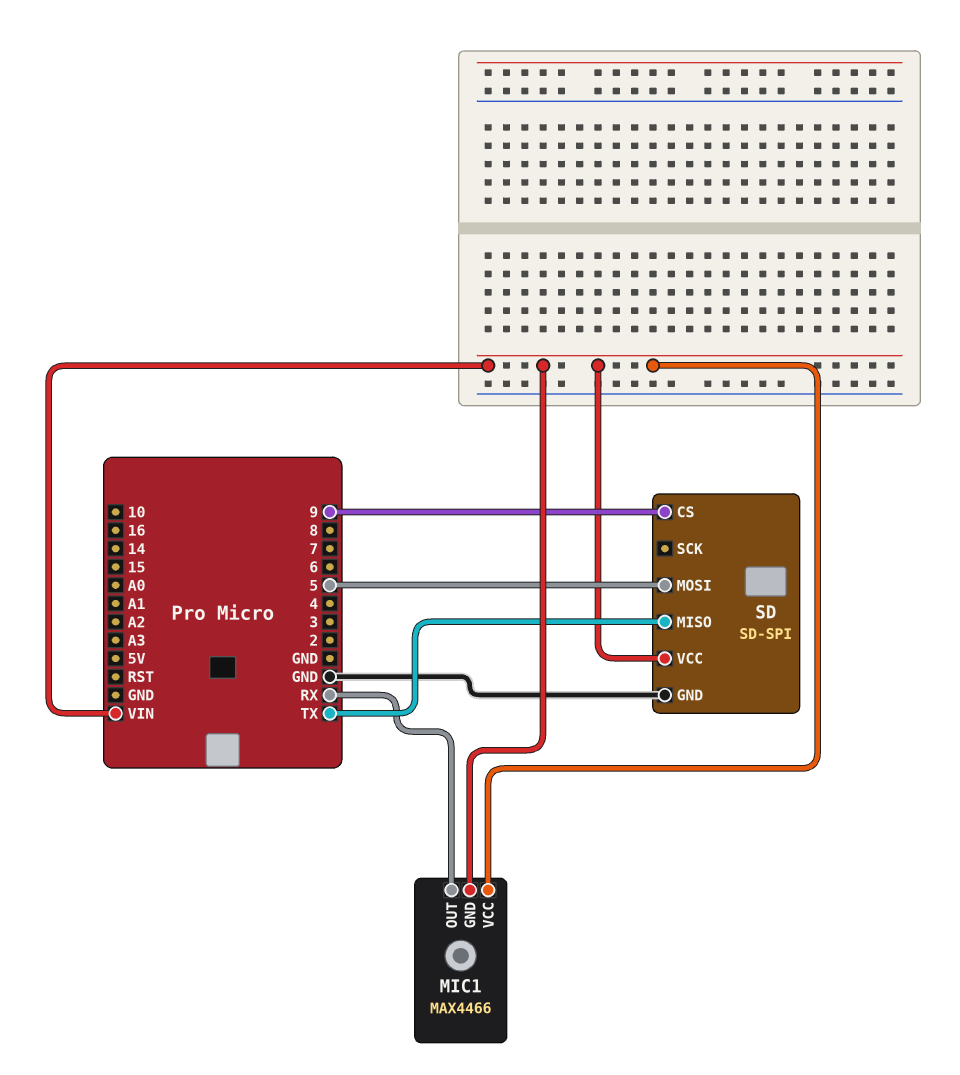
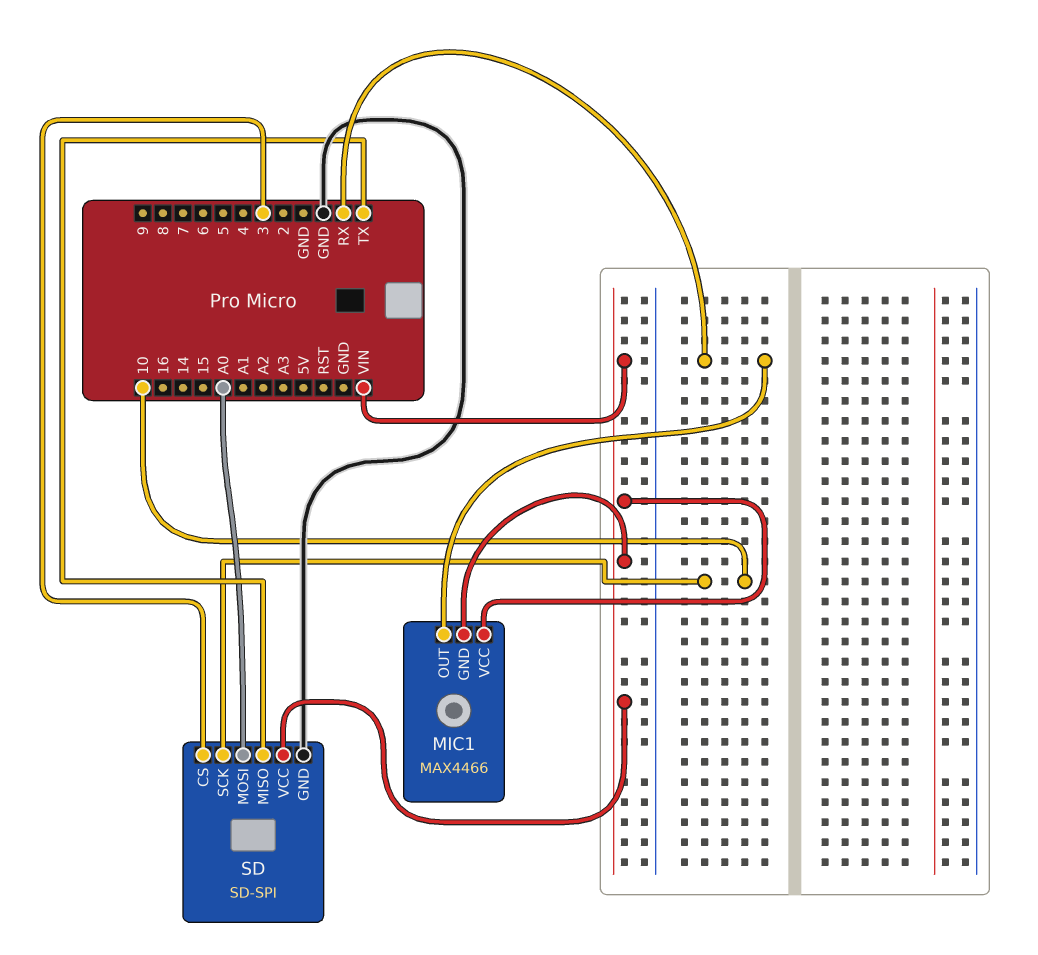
SD pin CS: 9 -> 3
SD pin MOSI: 5 -> A0
SD pin SCK: none -> 10

